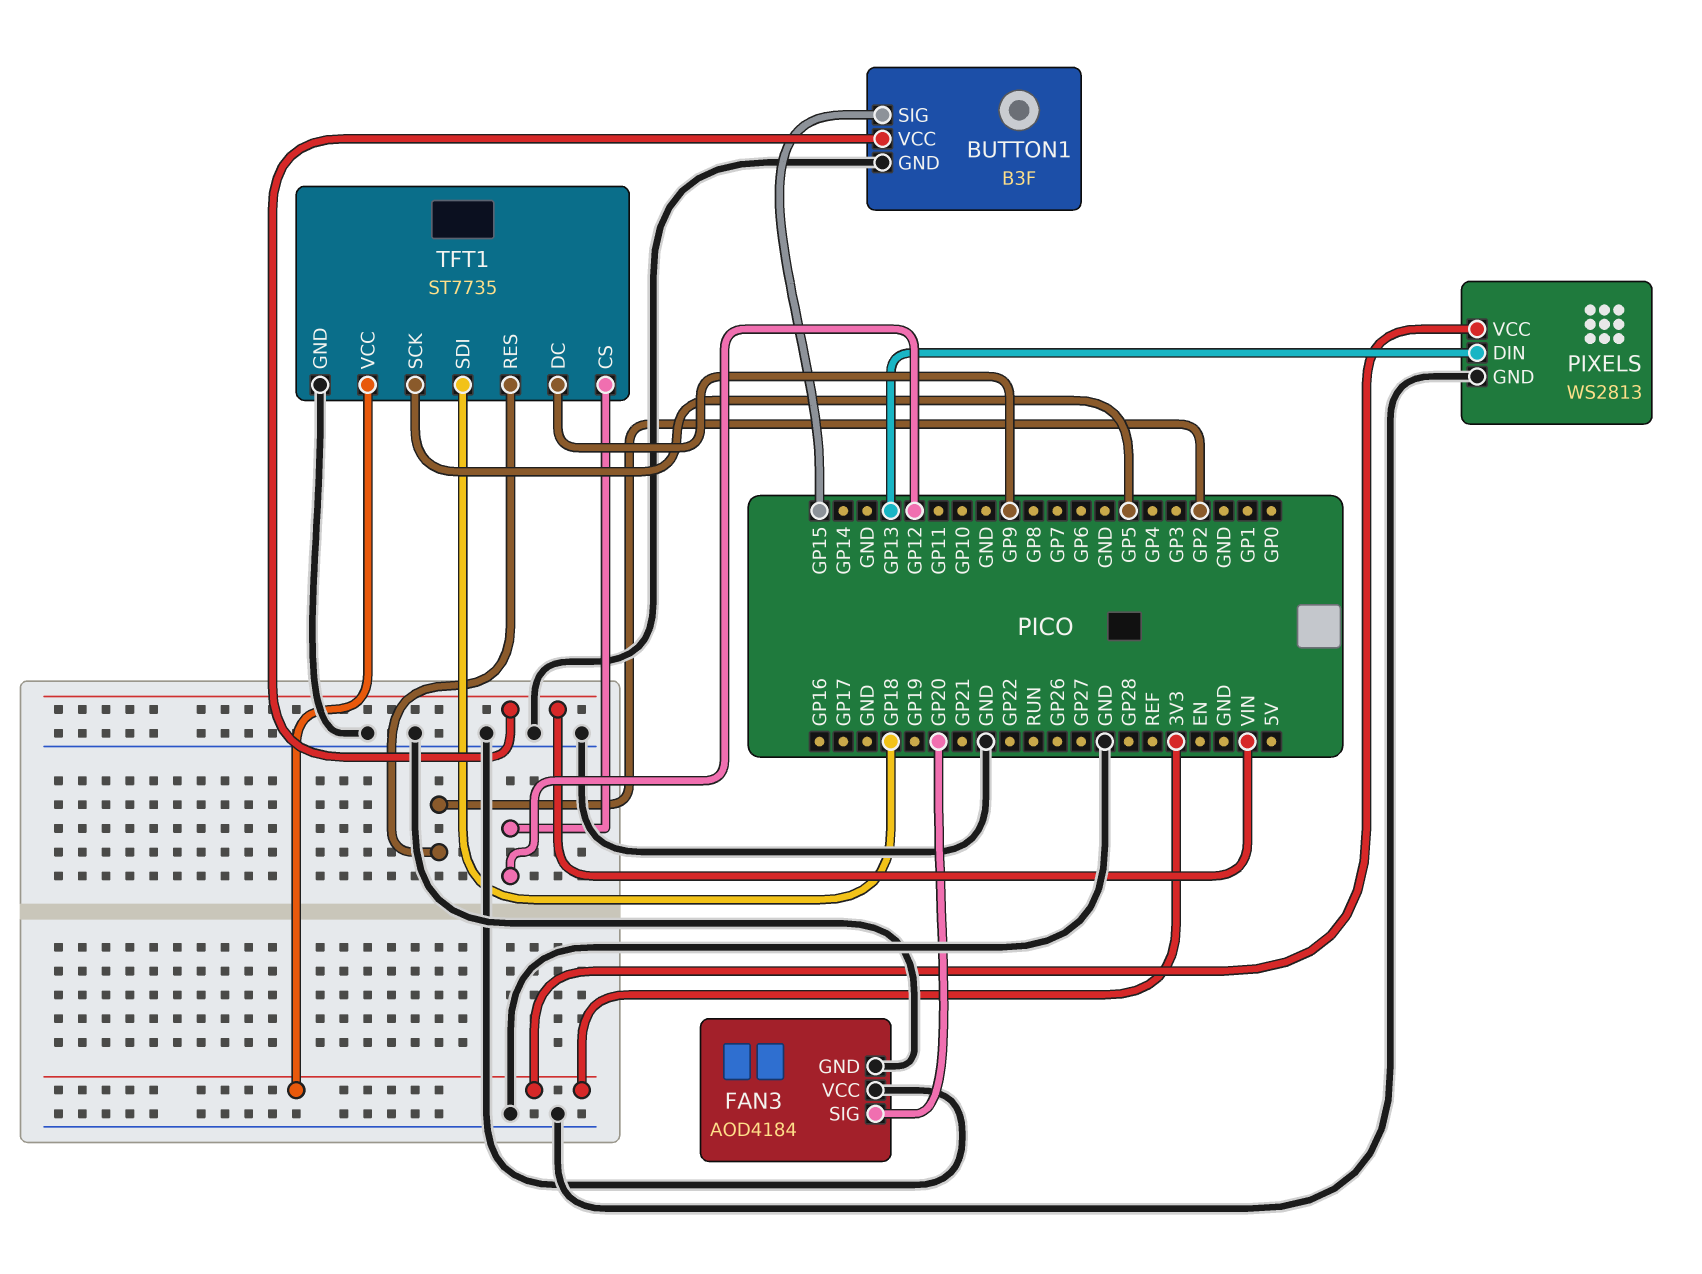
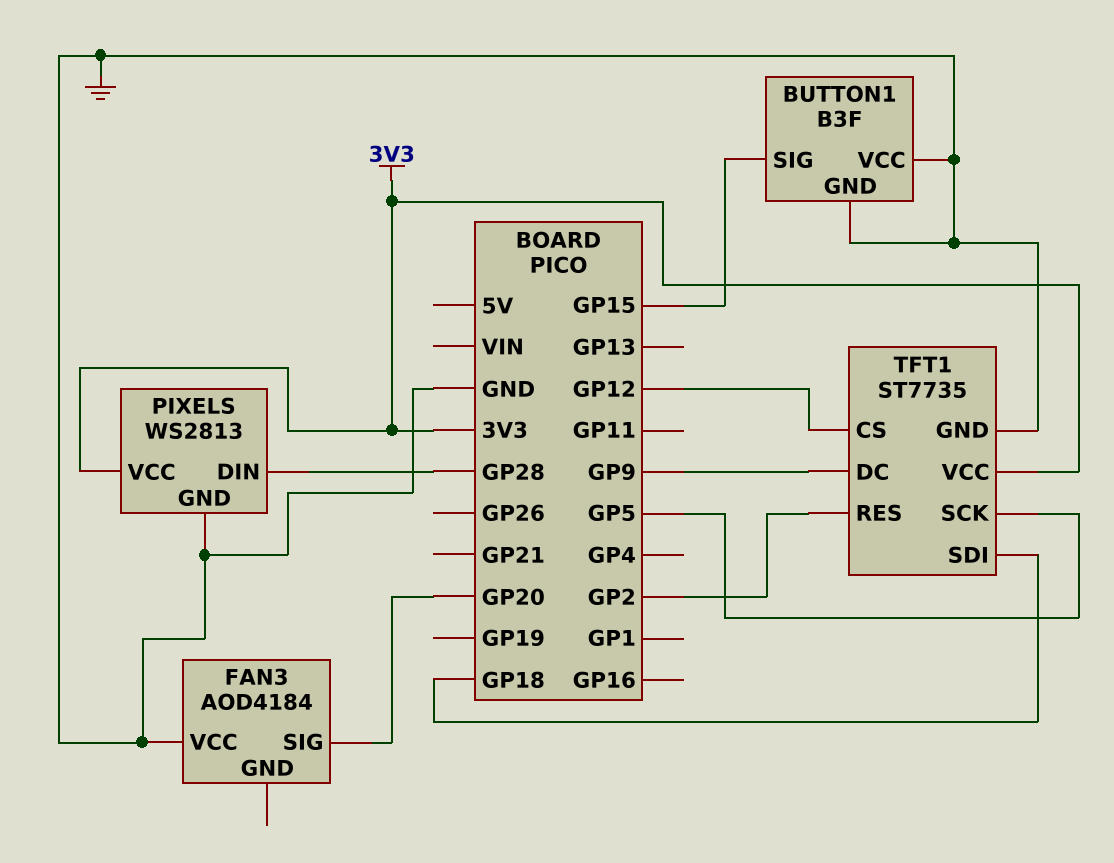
BUTTON1 pin VCC: VIN -> GND
FAN3 pin GND: GND -> none
PIXELS pin DIN: GP13 -> GP28

